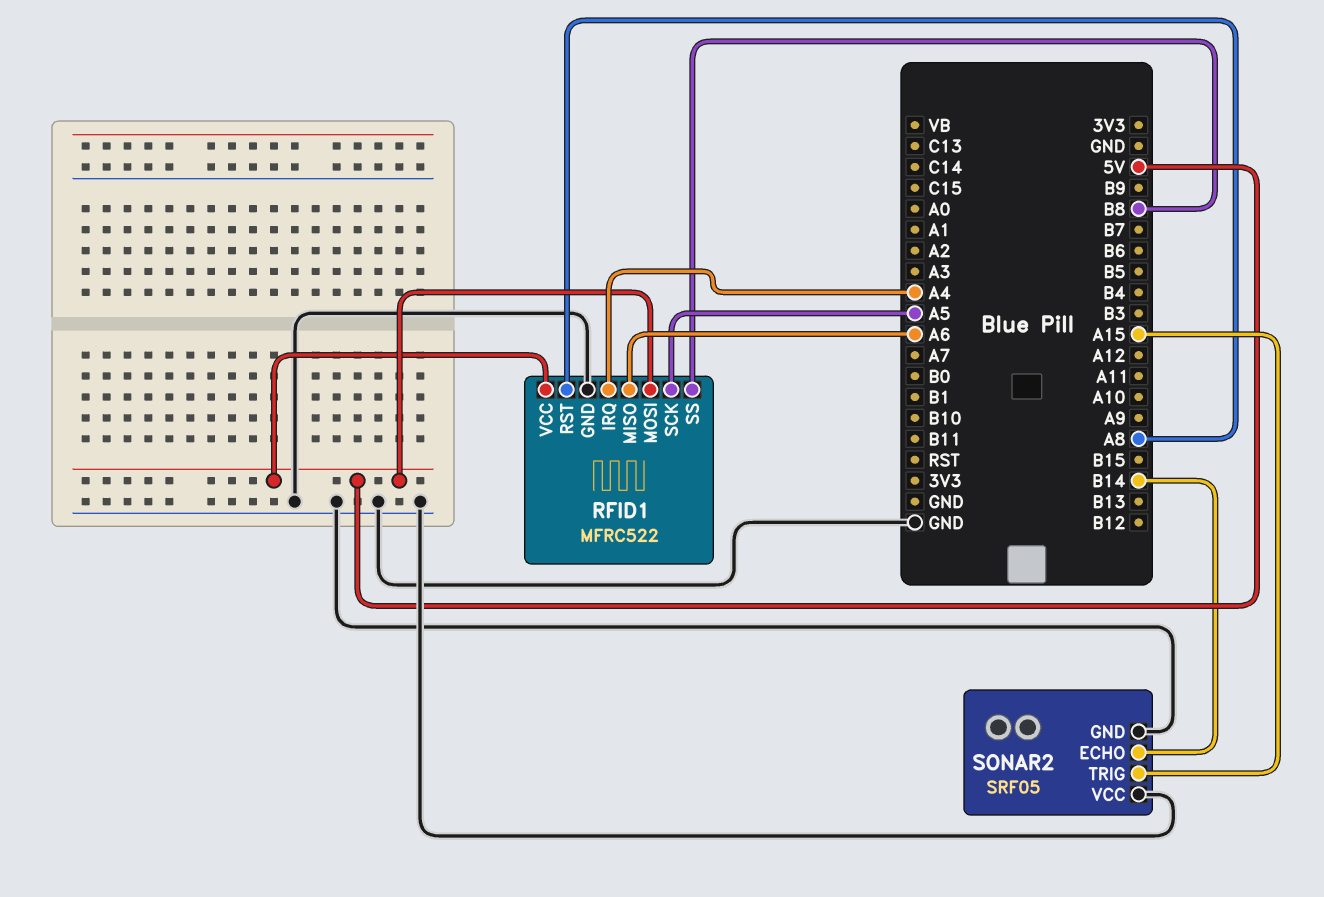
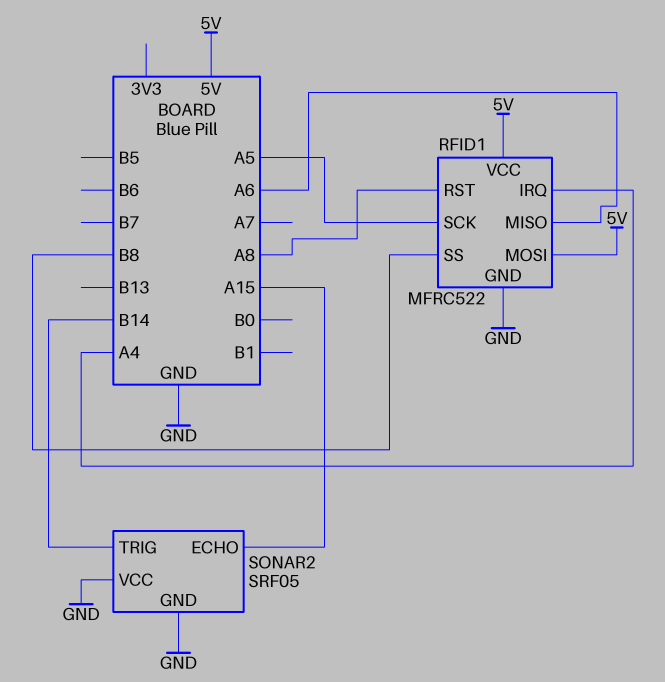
SONAR2 pin ECHO: B14 -> A15
SONAR2 pin TRIG: A15 -> B14

